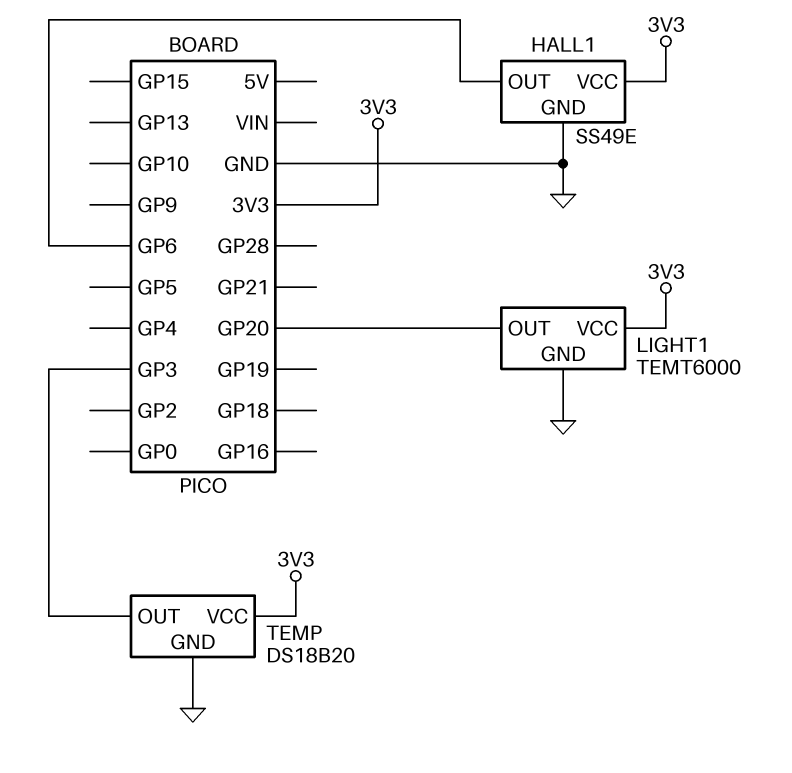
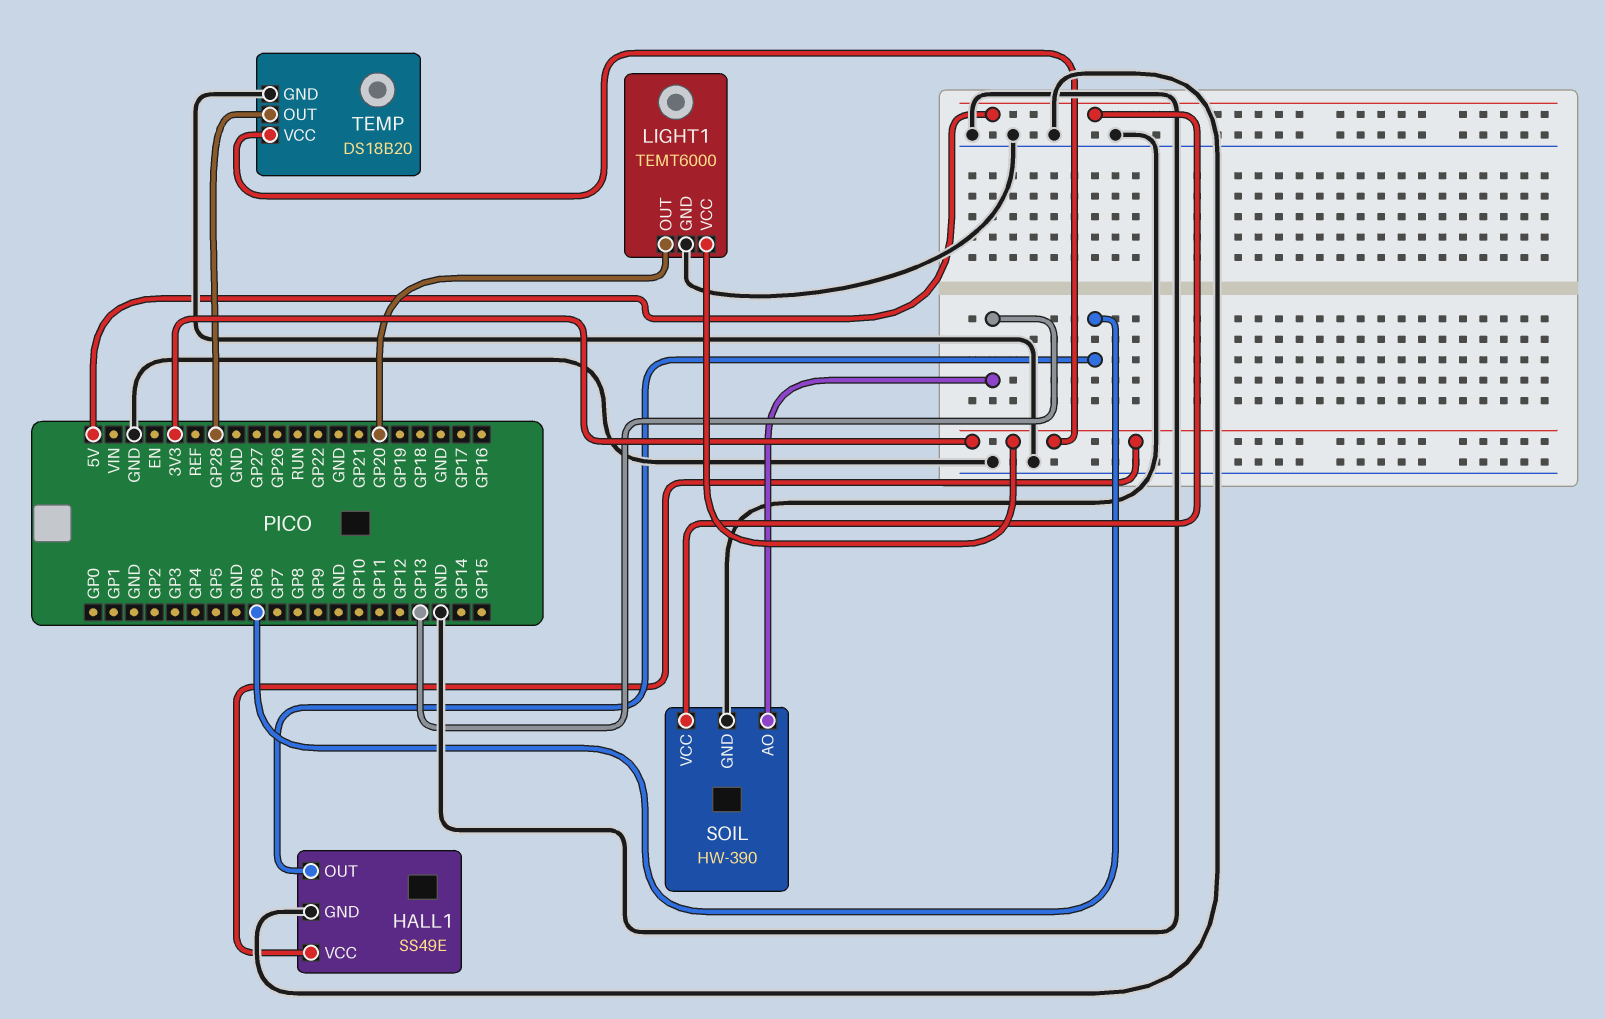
SOIL: none -> HW-390
SOIL pin AO: none -> GP13
SOIL pin GND: none -> GND
SOIL pin VCC: none -> 5V
TEMP pin OUT: GP3 -> GP28

